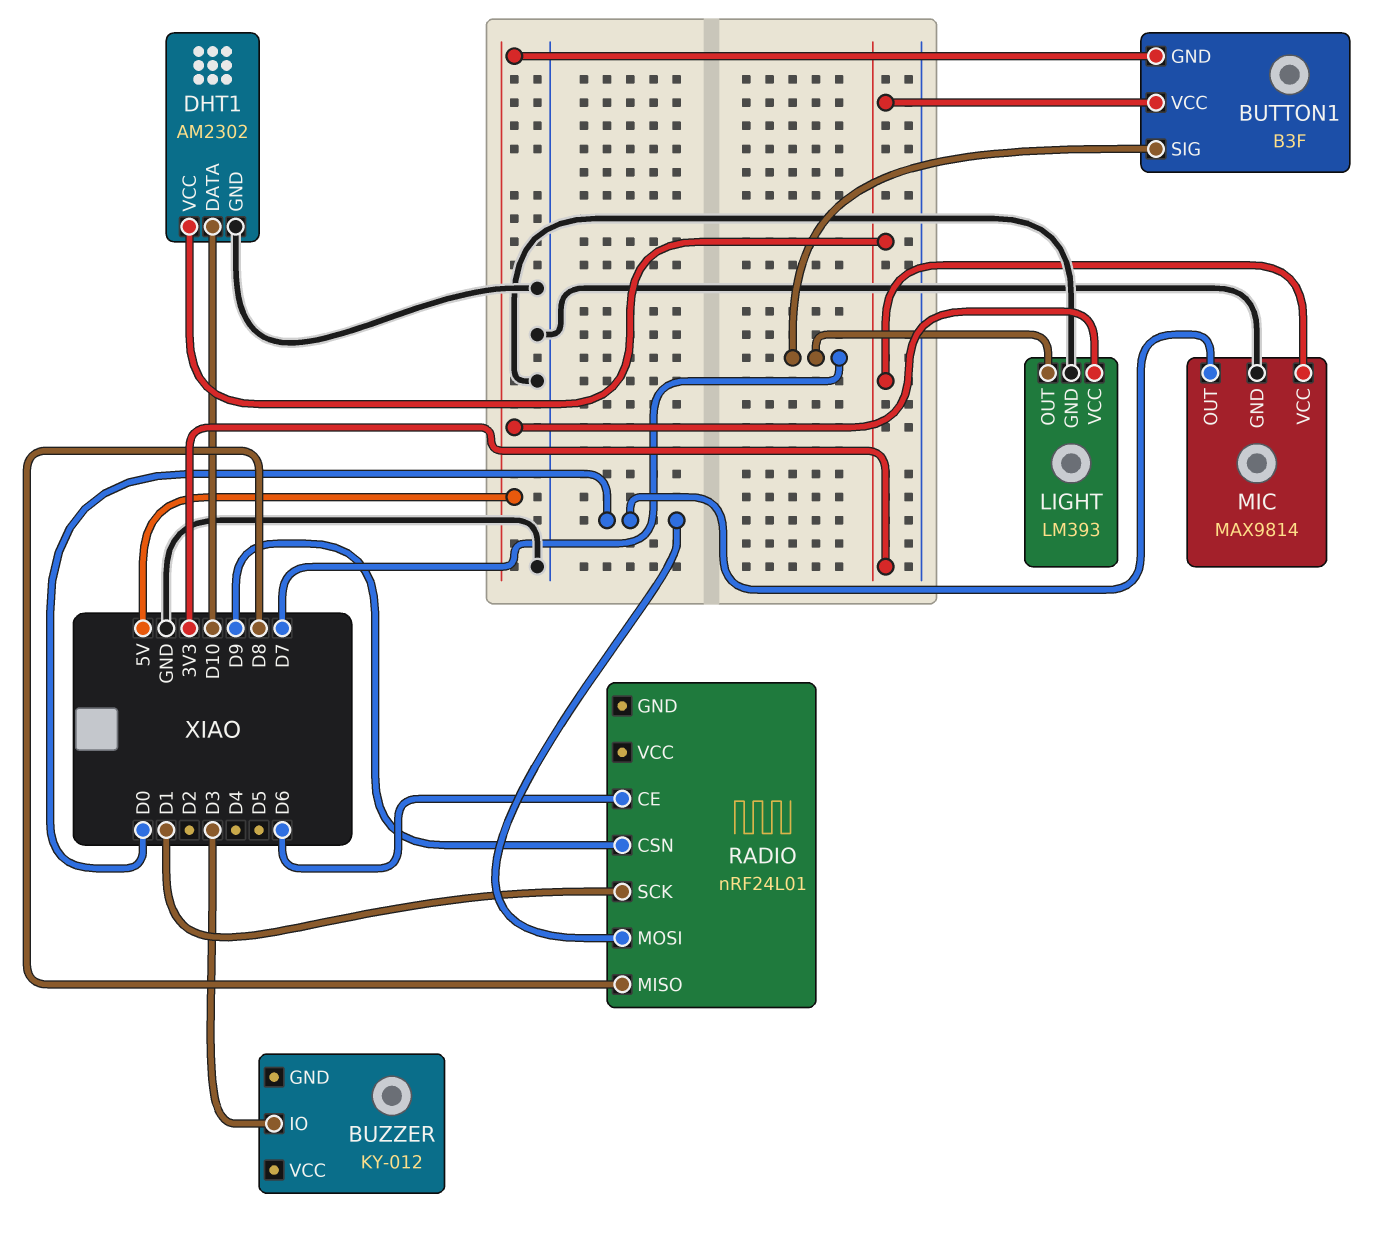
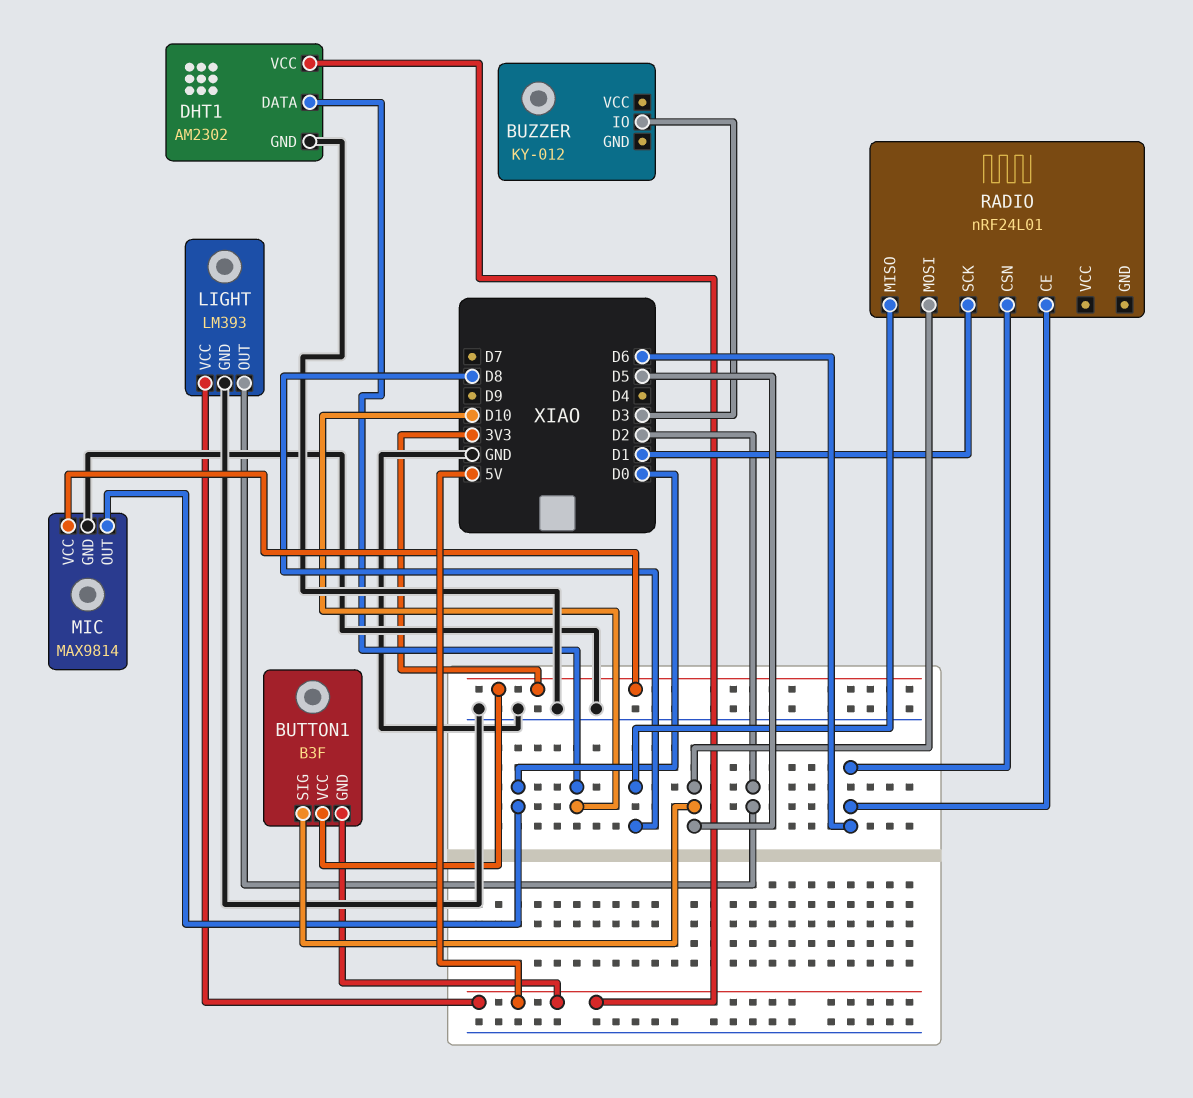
BUTTON1 pin SIG: D7 -> D5
DHT1 pin VCC: 3V3 -> 5V
LIGHT pin OUT: D7 -> D2
RADIO pin CSN: D9 -> D6
RADIO pin MOSI: D0 -> D5

